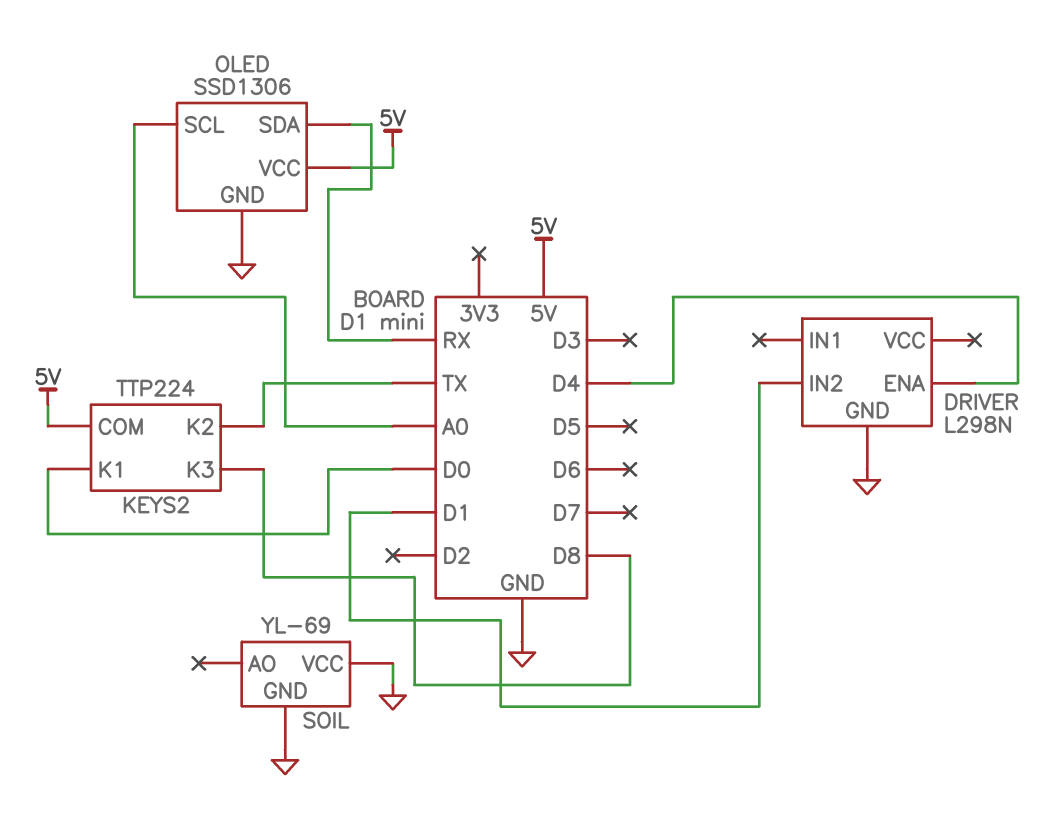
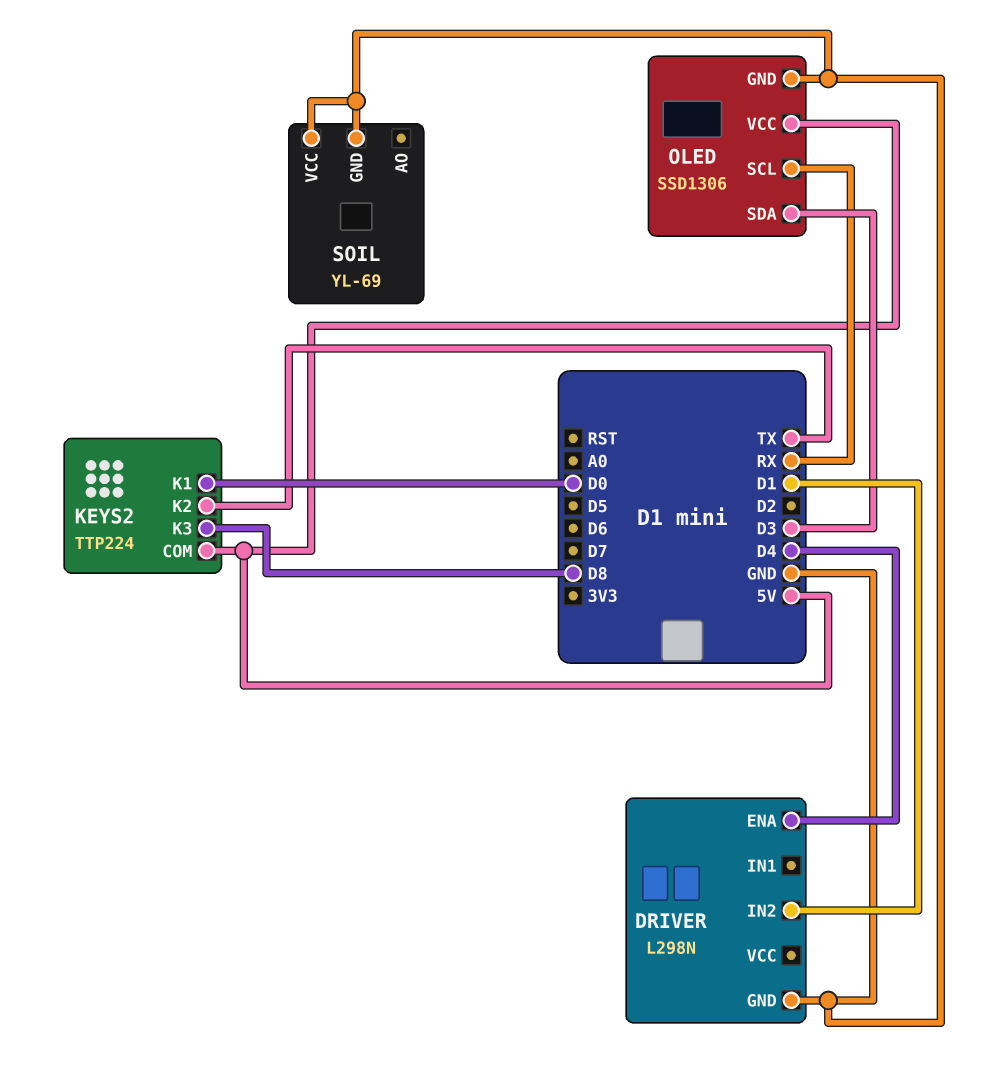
OLED pin SCL: A0 -> RX
OLED pin SDA: RX -> D3

